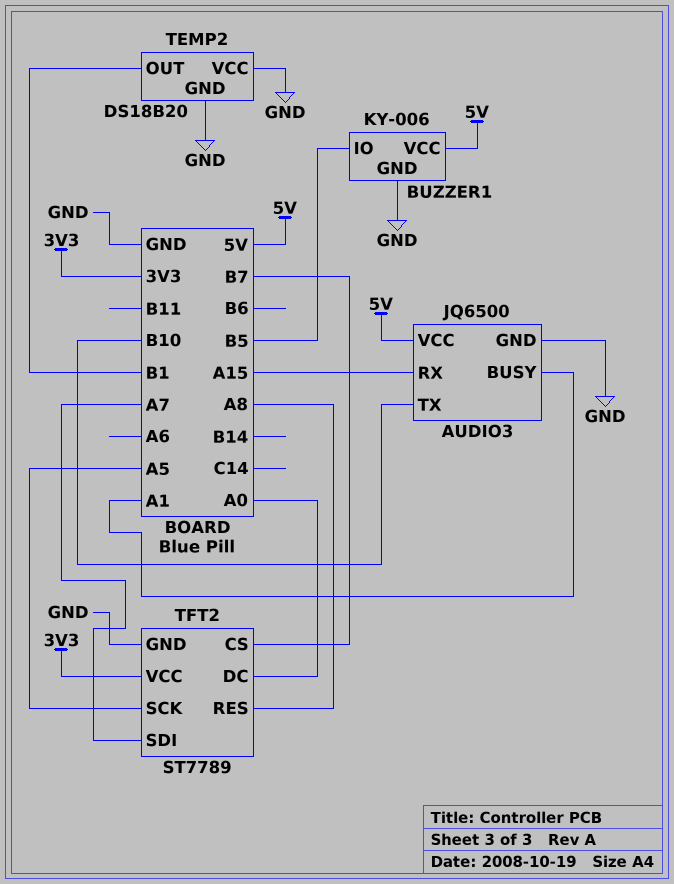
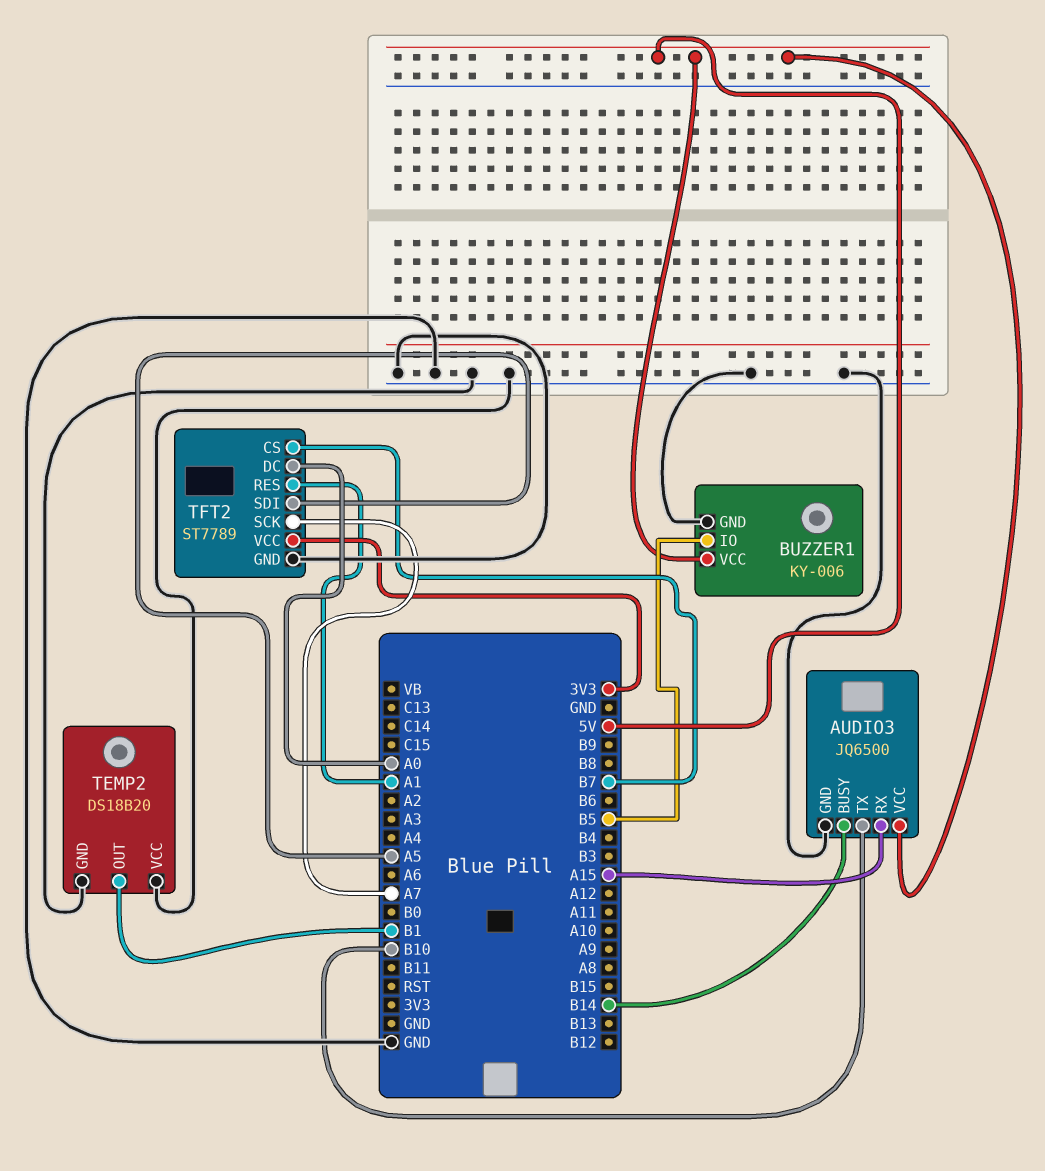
AUDIO3 pin BUSY: A1 -> B14
TFT2 pin RES: A8 -> A1
TFT2 pin SCK: A5 -> A7
TFT2 pin SDI: A7 -> A5

